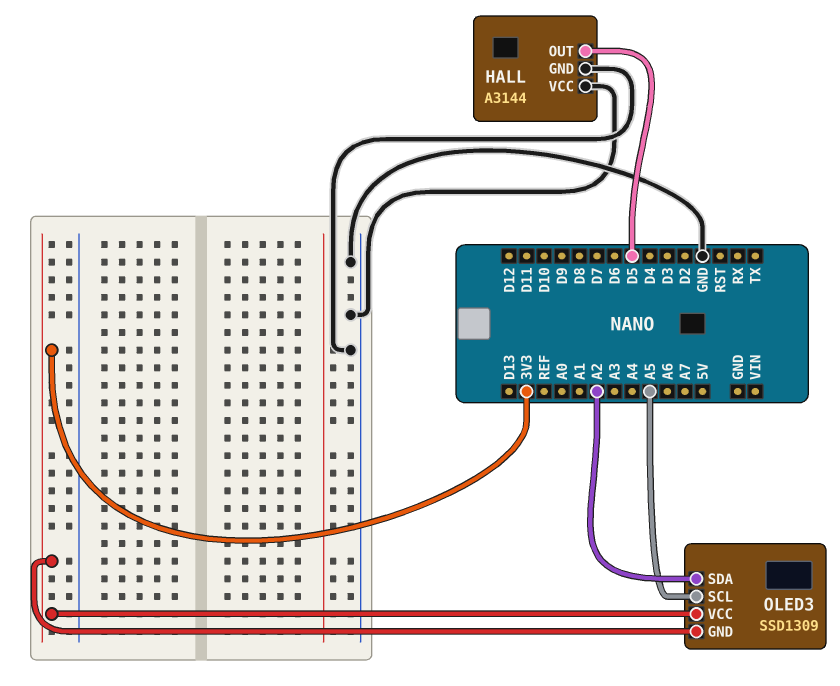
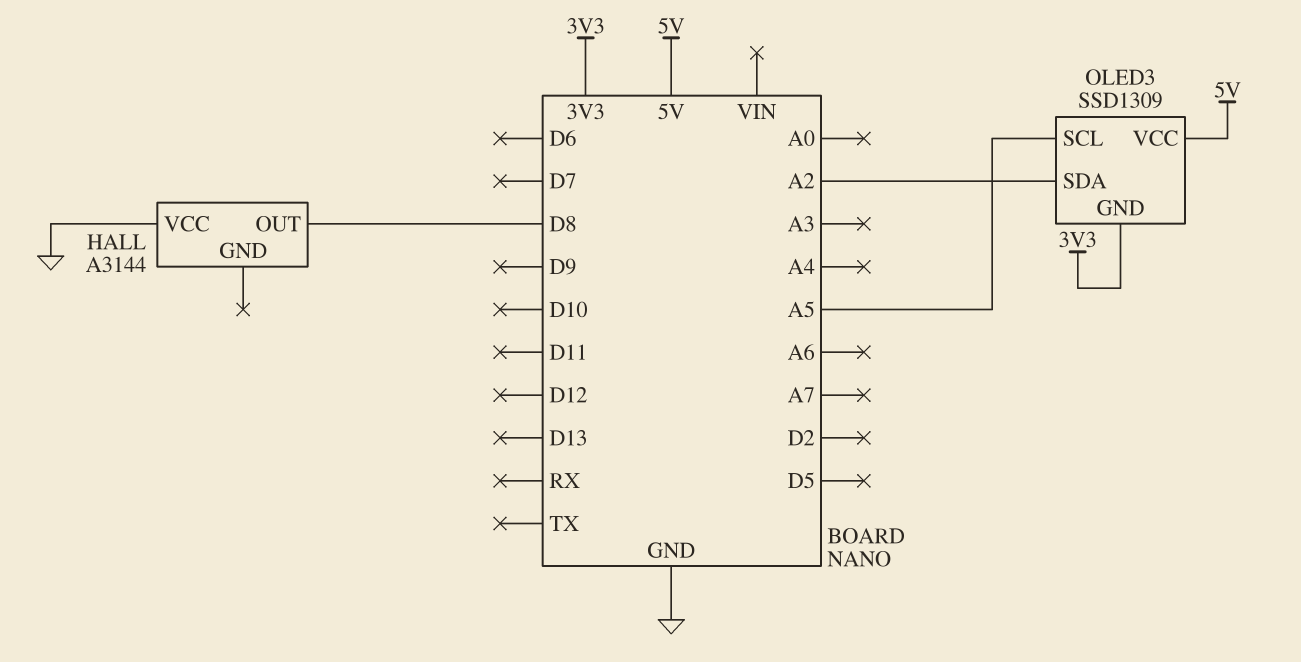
HALL pin GND: GND -> none
HALL pin OUT: D5 -> D8
OLED3 pin VCC: 3V3 -> 5V

